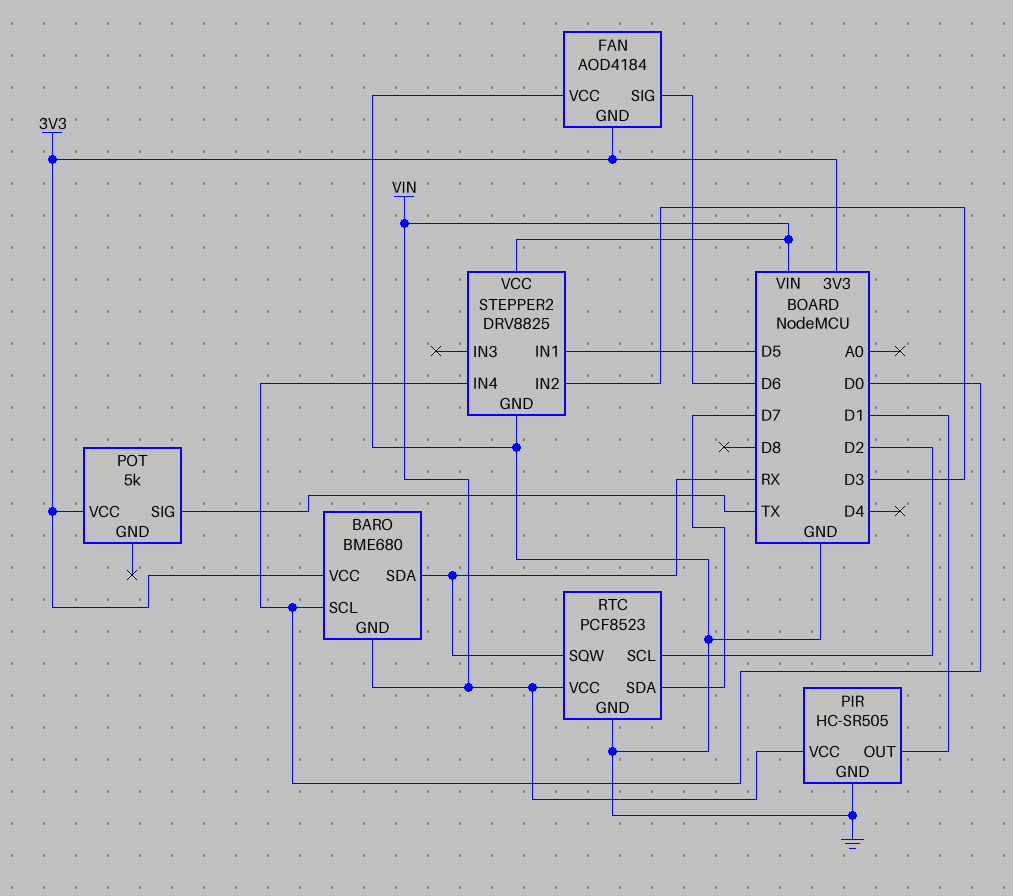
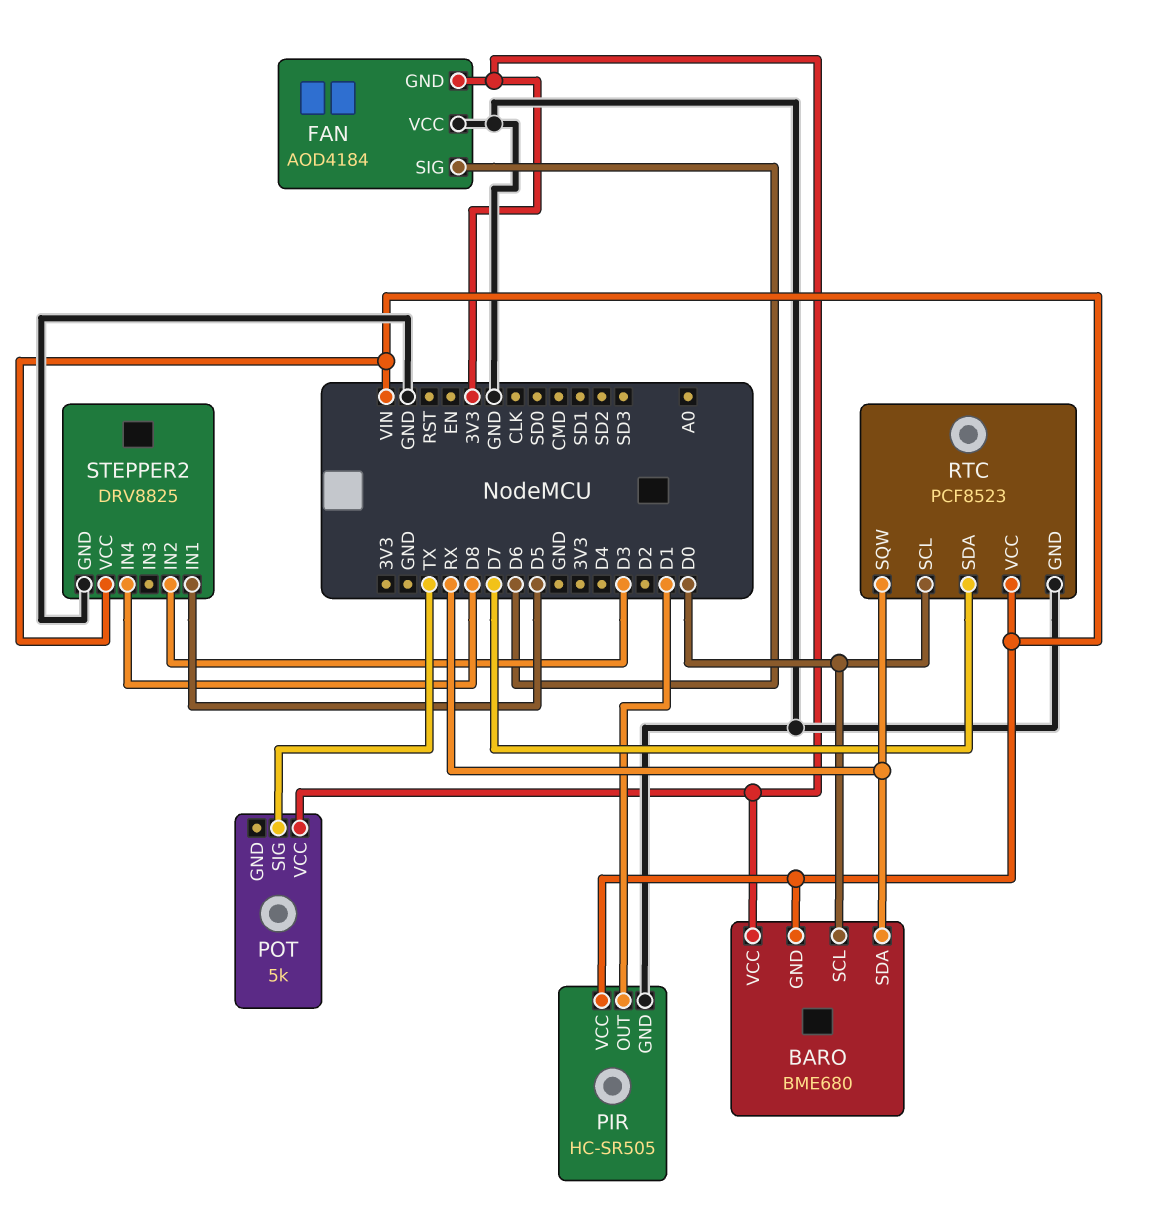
RTC pin SCL: D2 -> D0
STEPPER2 pin IN4: D0 -> D8

